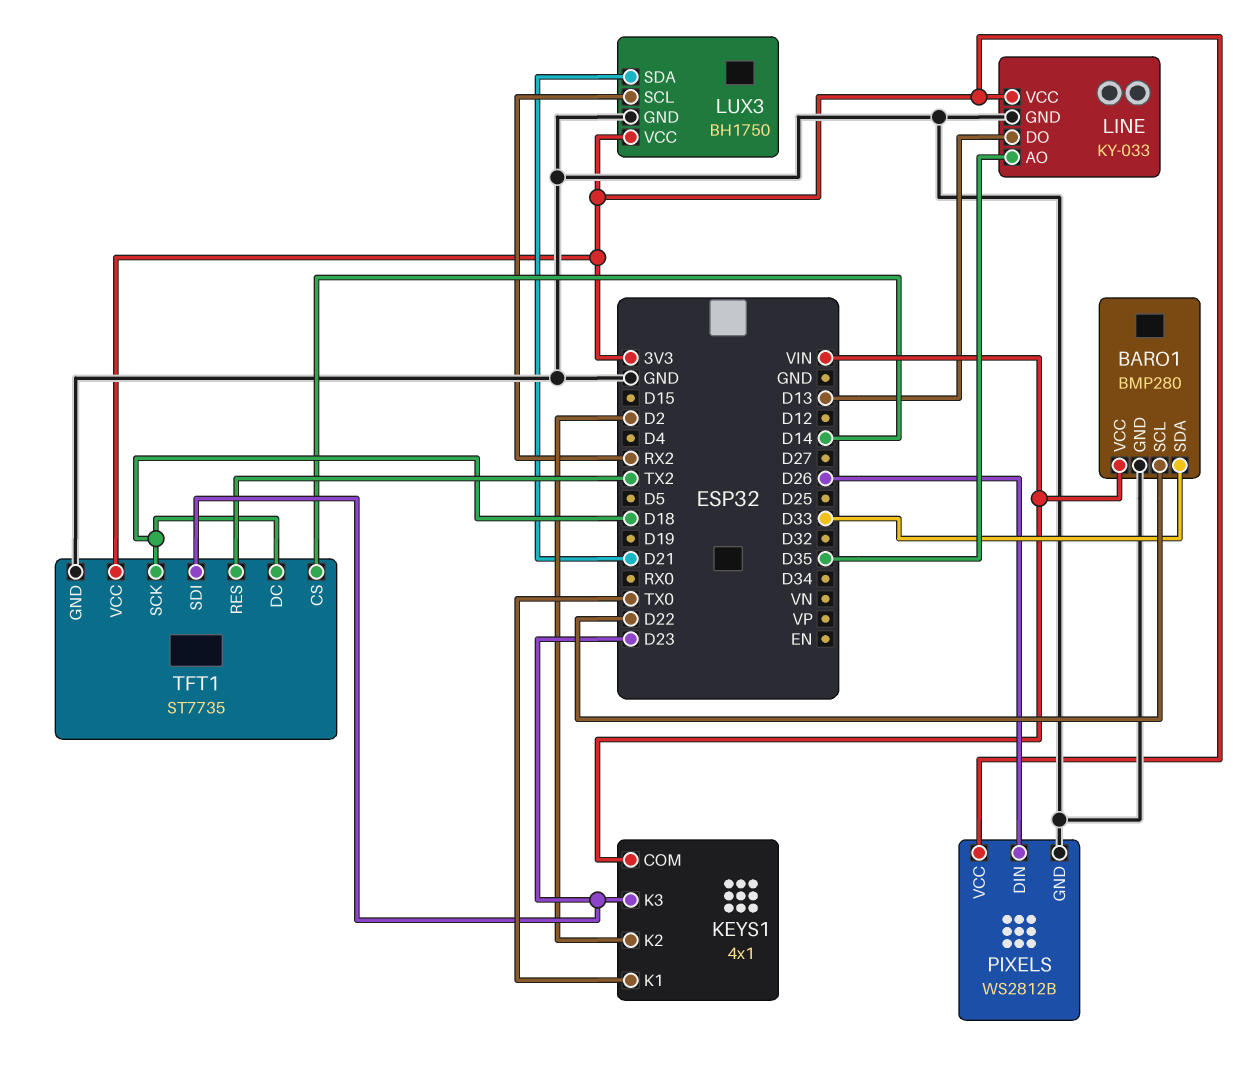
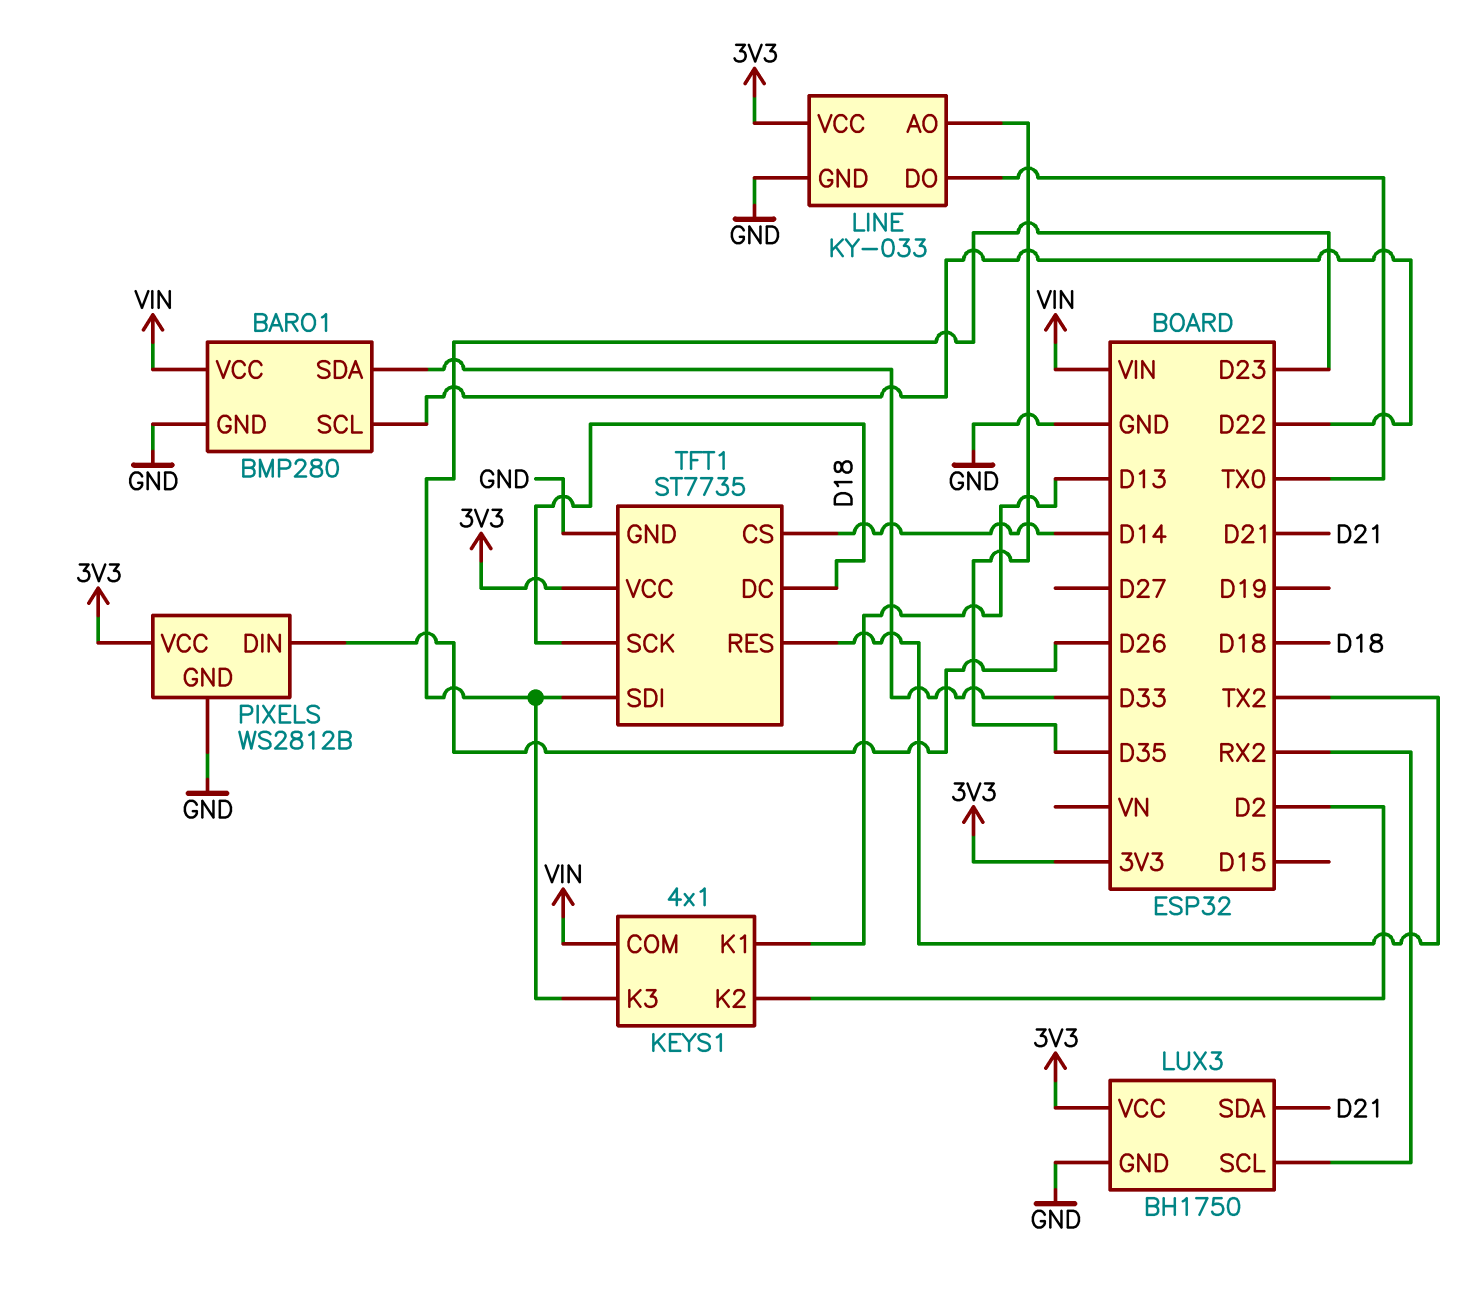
KEYS1 pin K1: TX0 -> D13
LINE pin DO: D13 -> TX0

